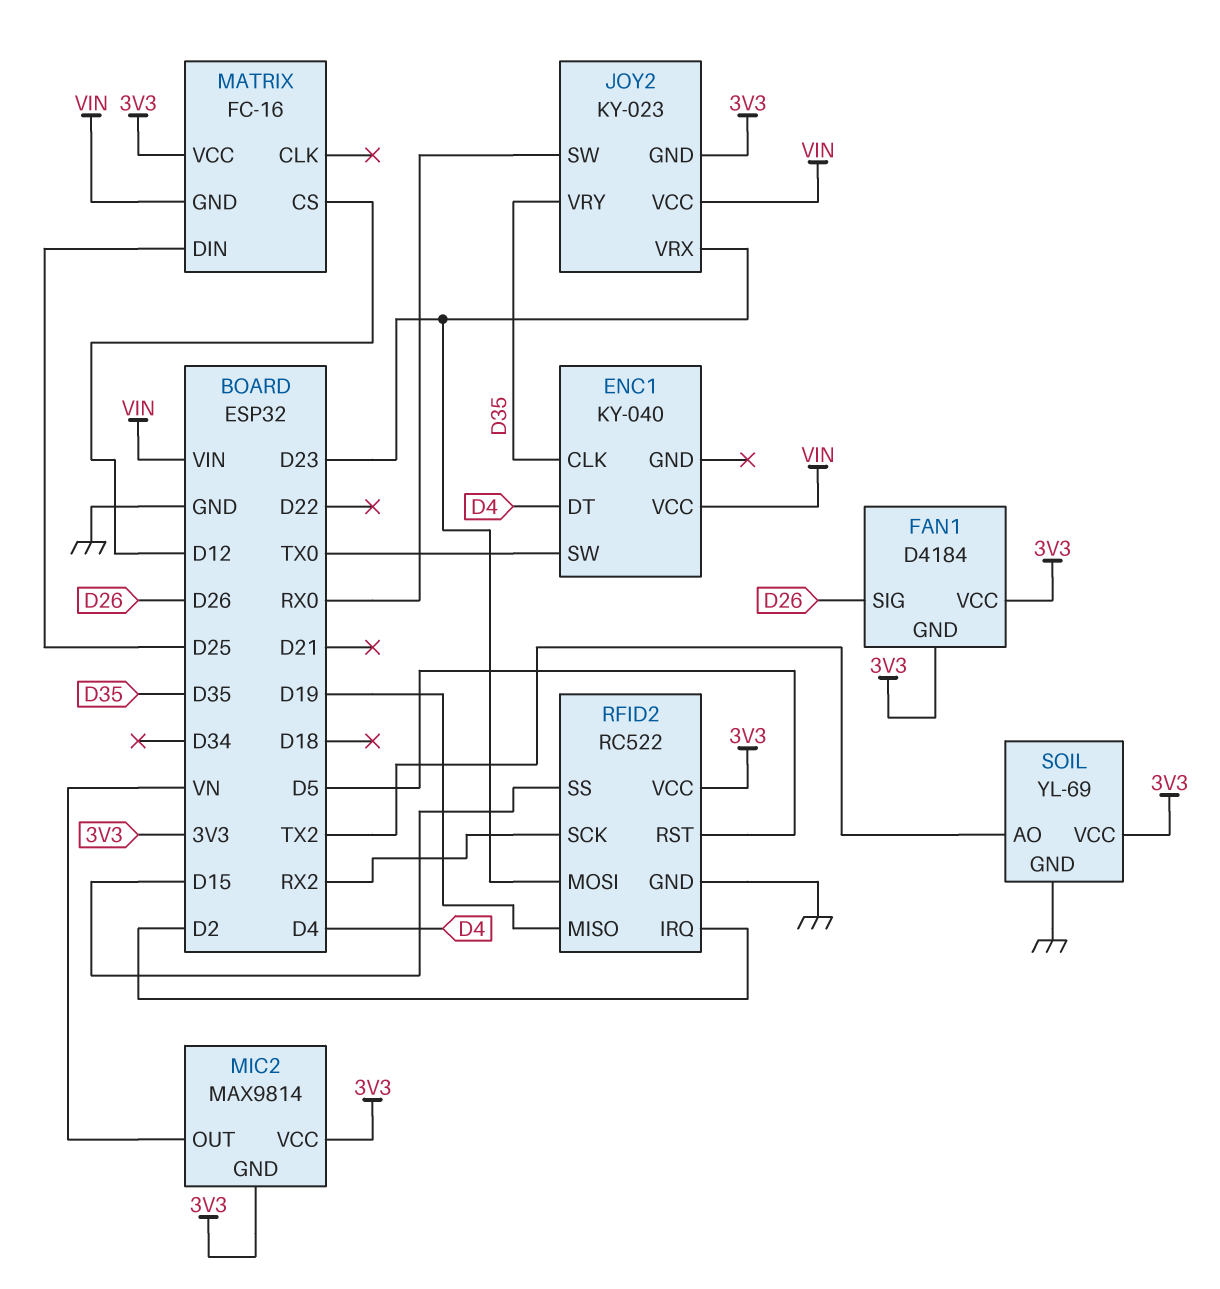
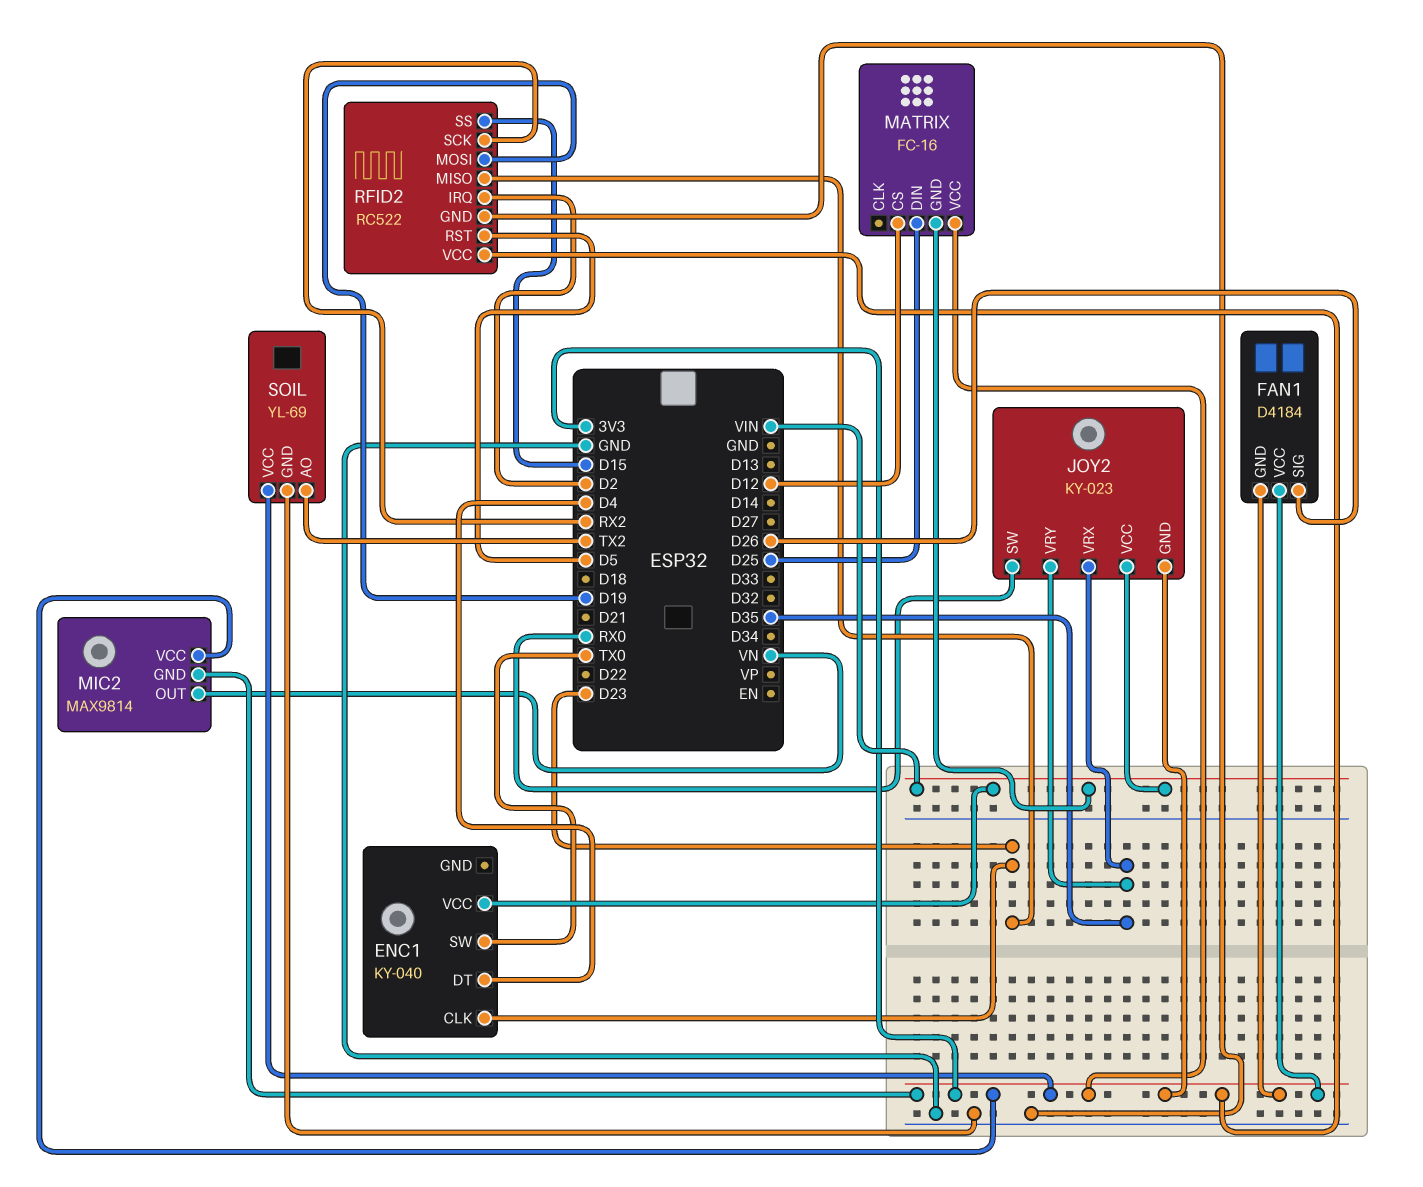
ENC1 pin CLK: D35 -> D23
JOY2 pin VRX: D23 -> D35
RFID2 pin MISO: D19 -> D23
RFID2 pin MOSI: D23 -> D19

